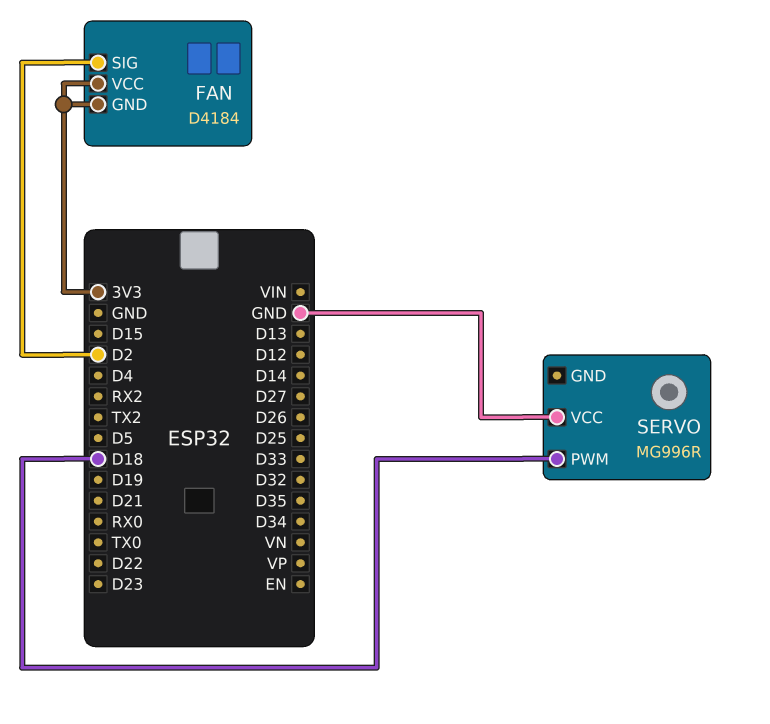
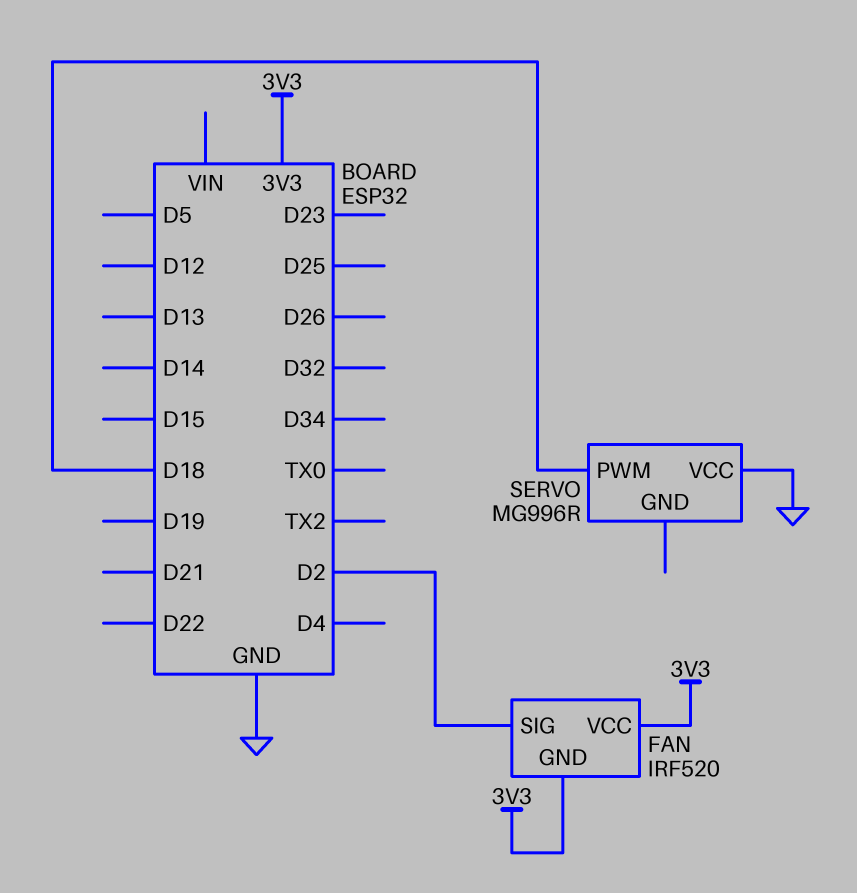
FAN: D4184 -> IRF520

